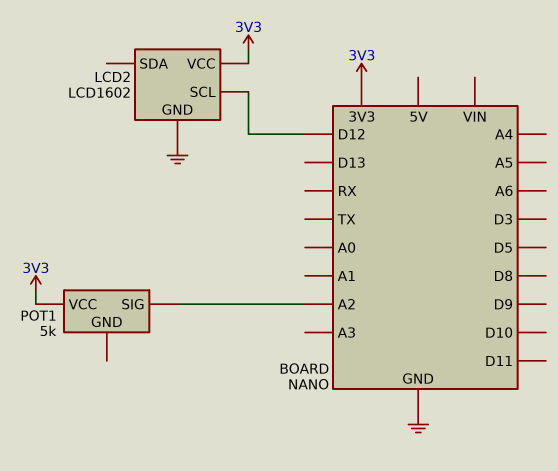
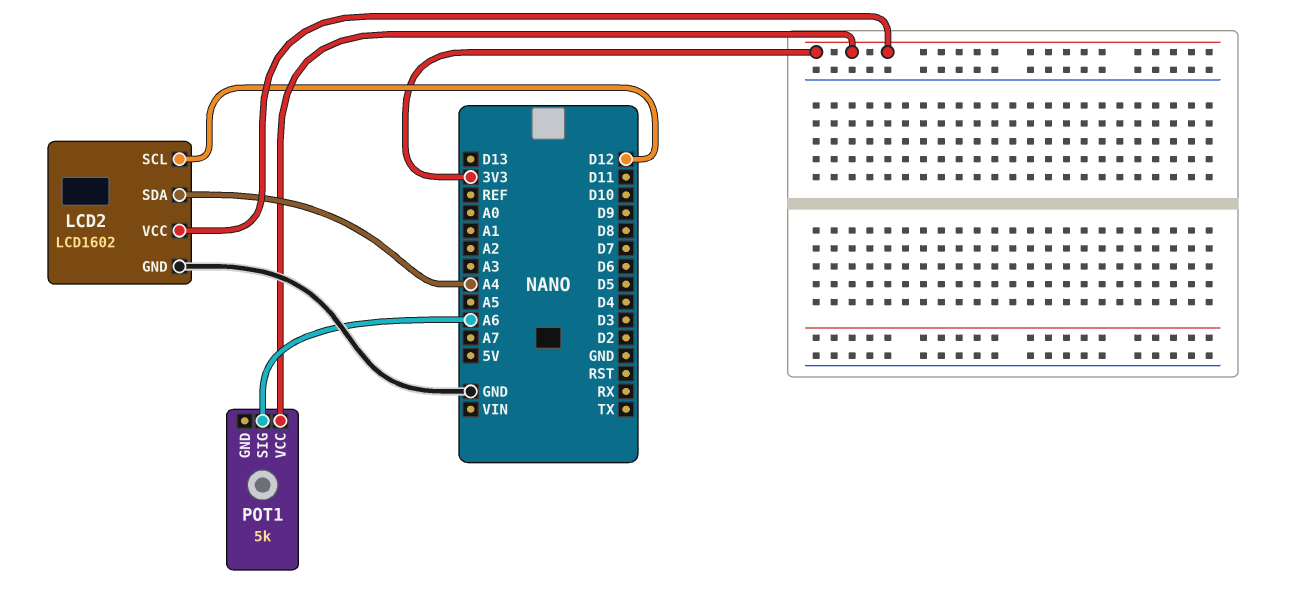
LCD2 pin SDA: none -> A4
POT1 pin SIG: A2 -> A6

